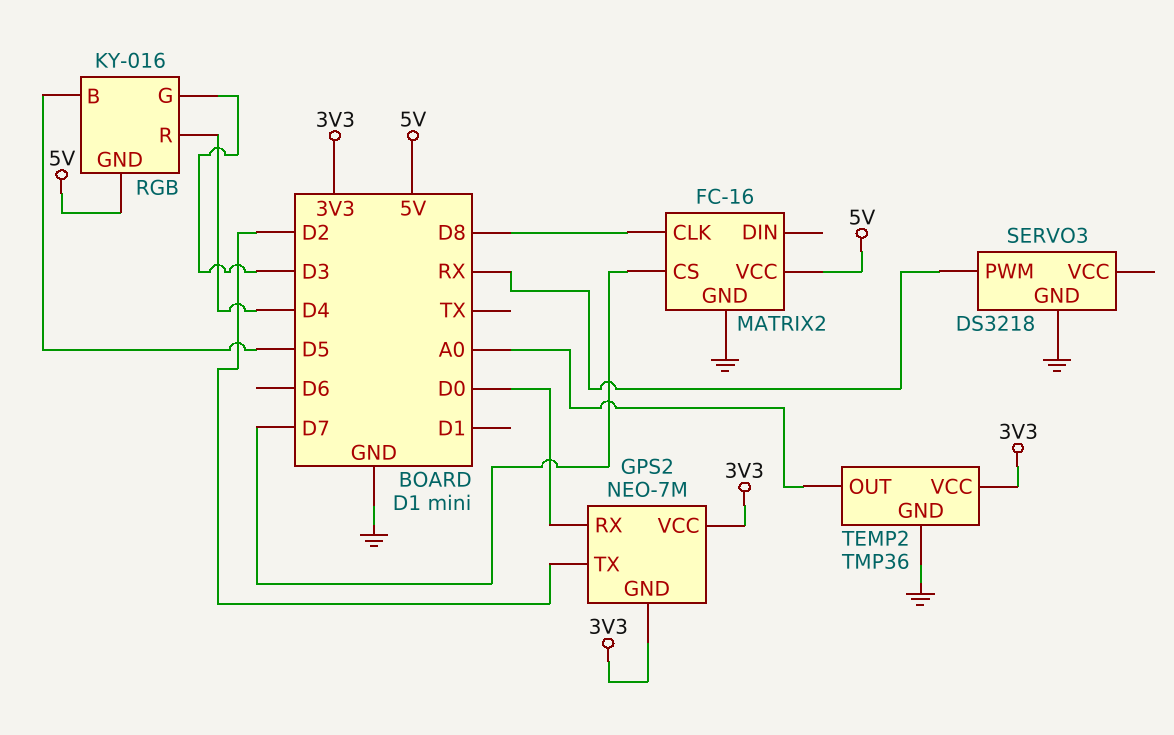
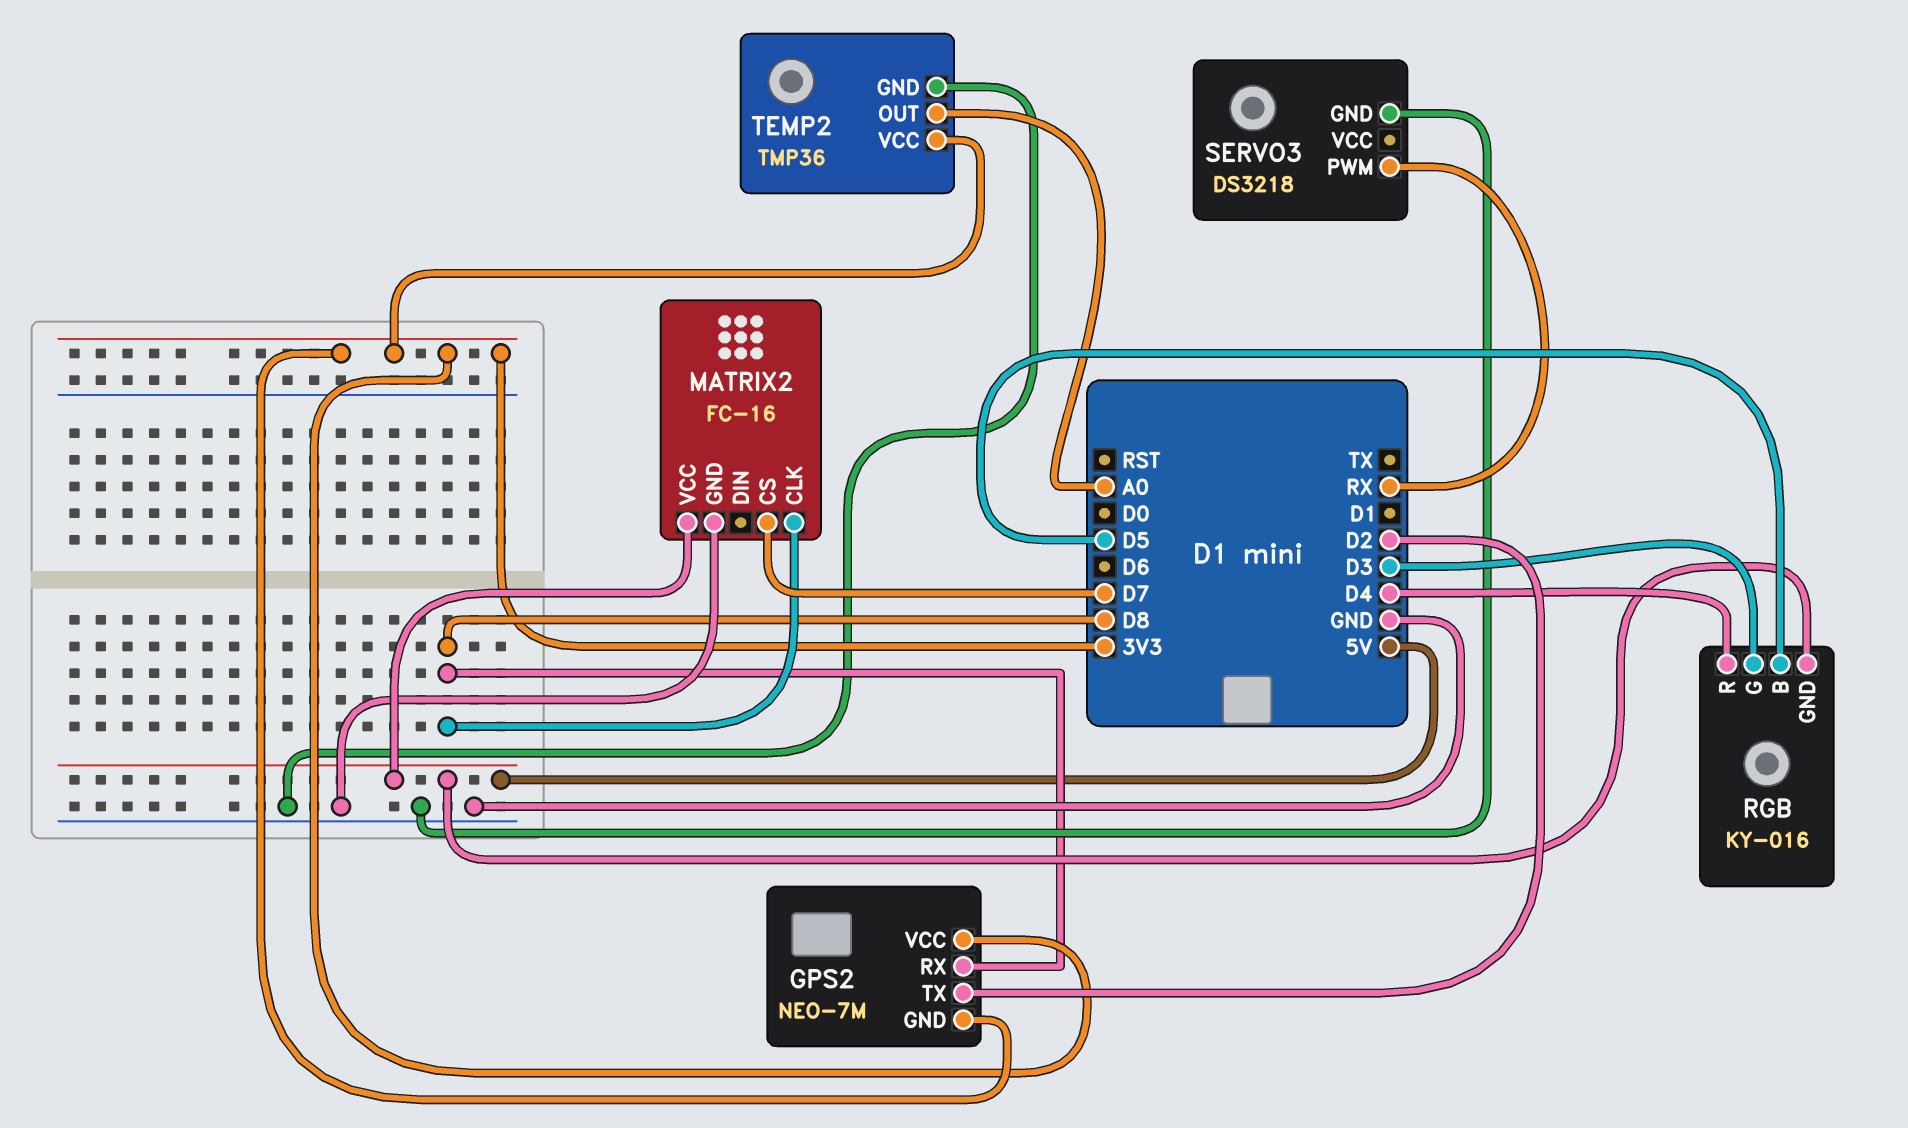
GPS2 pin RX: D0 -> D8

